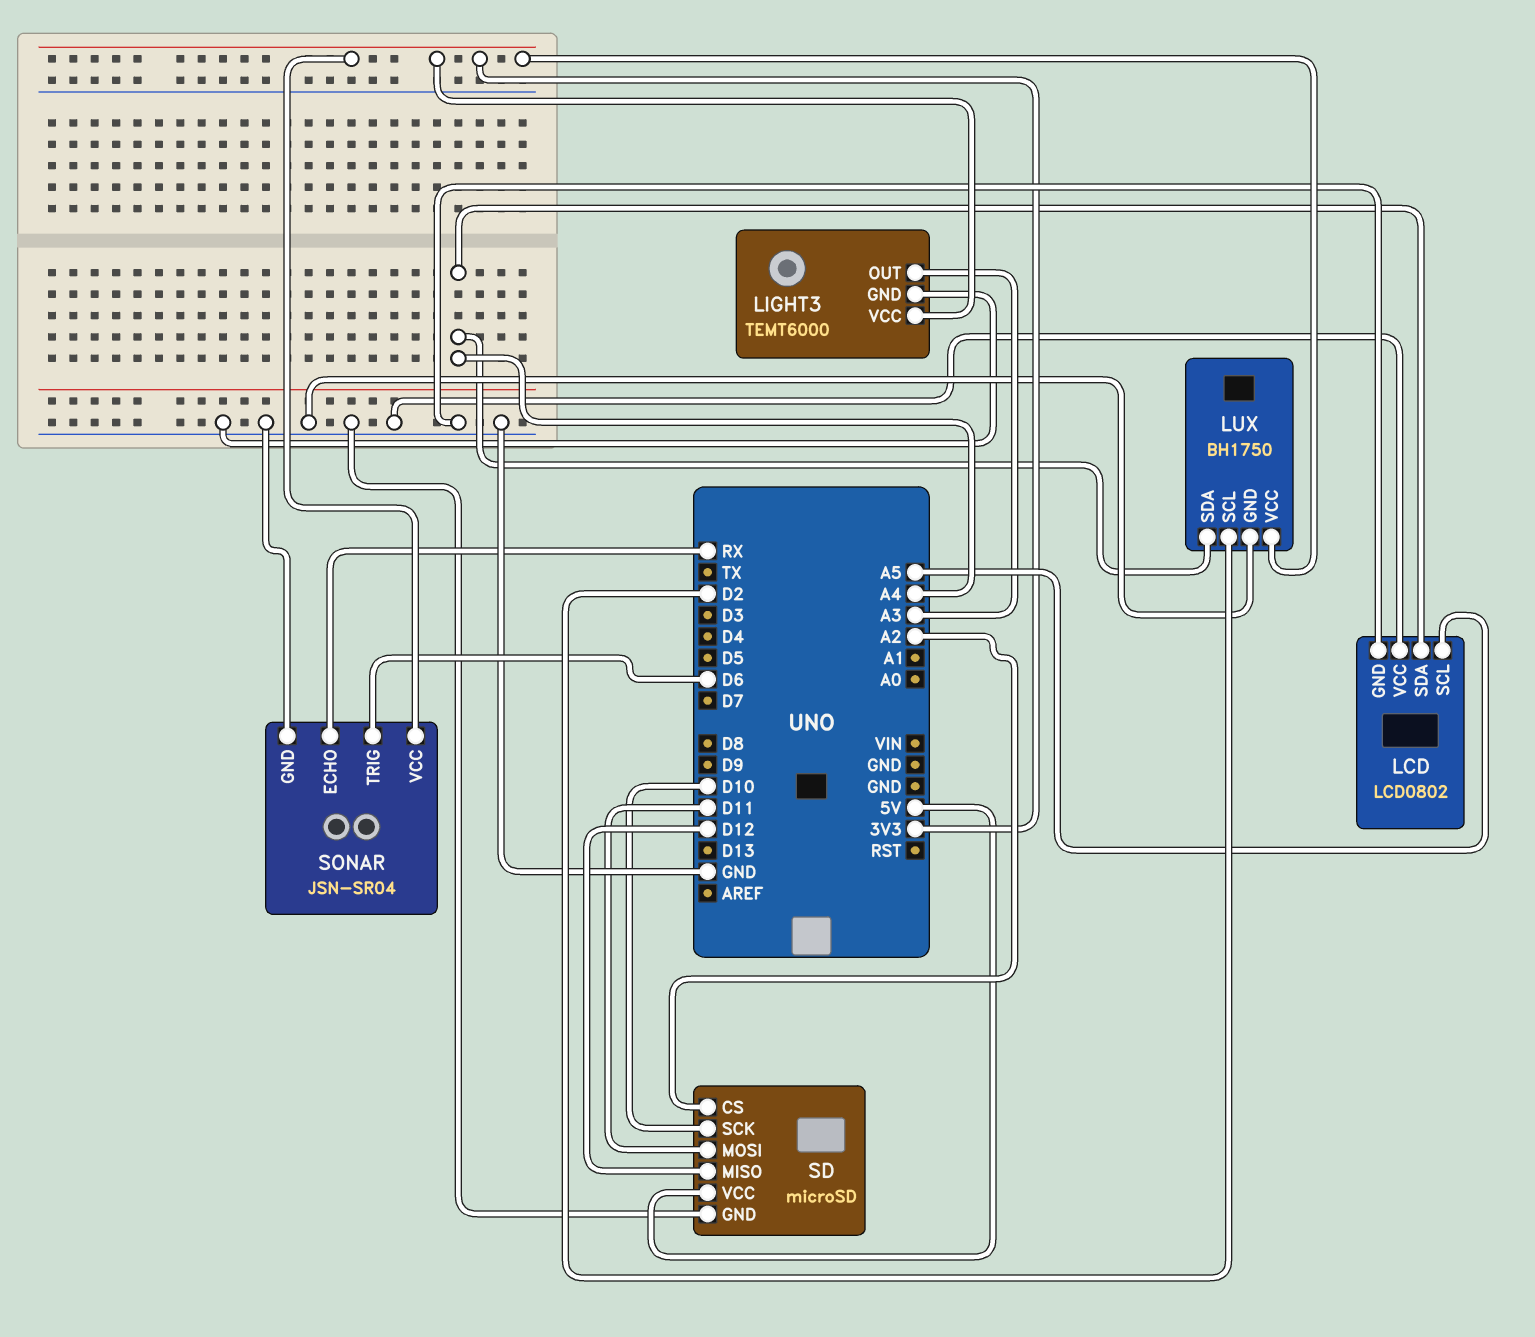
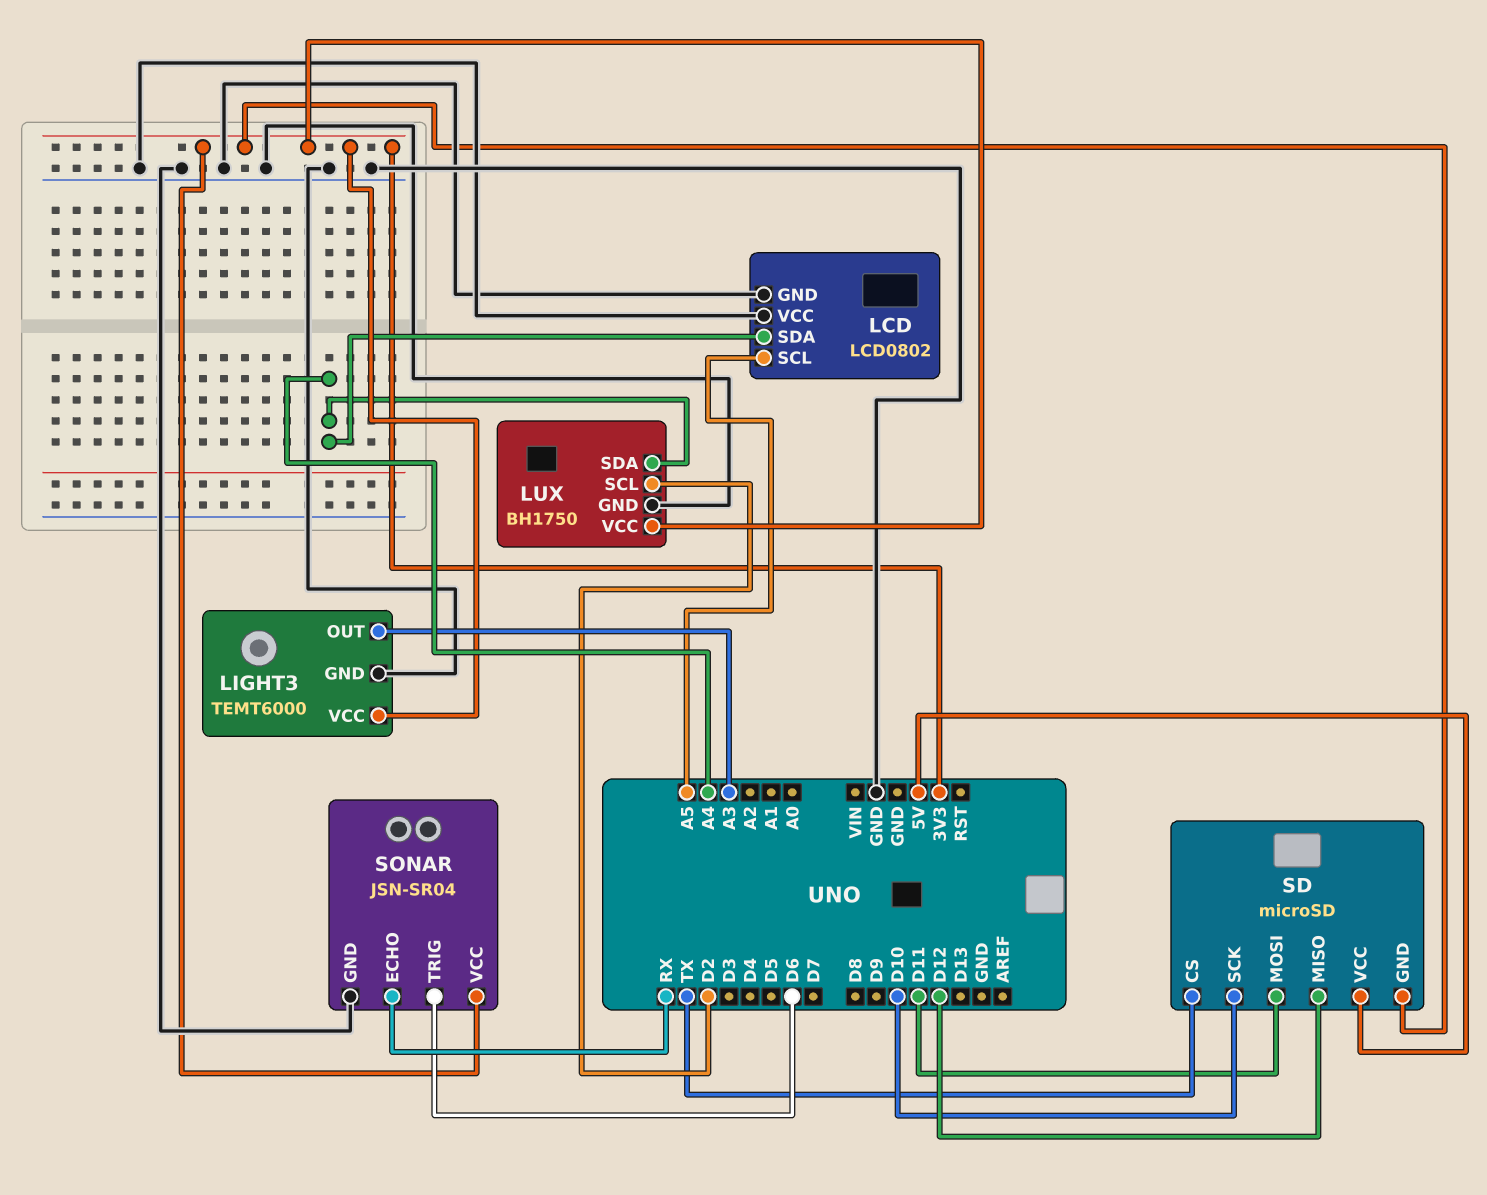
SD pin CS: A2 -> TX
SD pin GND: GND -> 3V3

